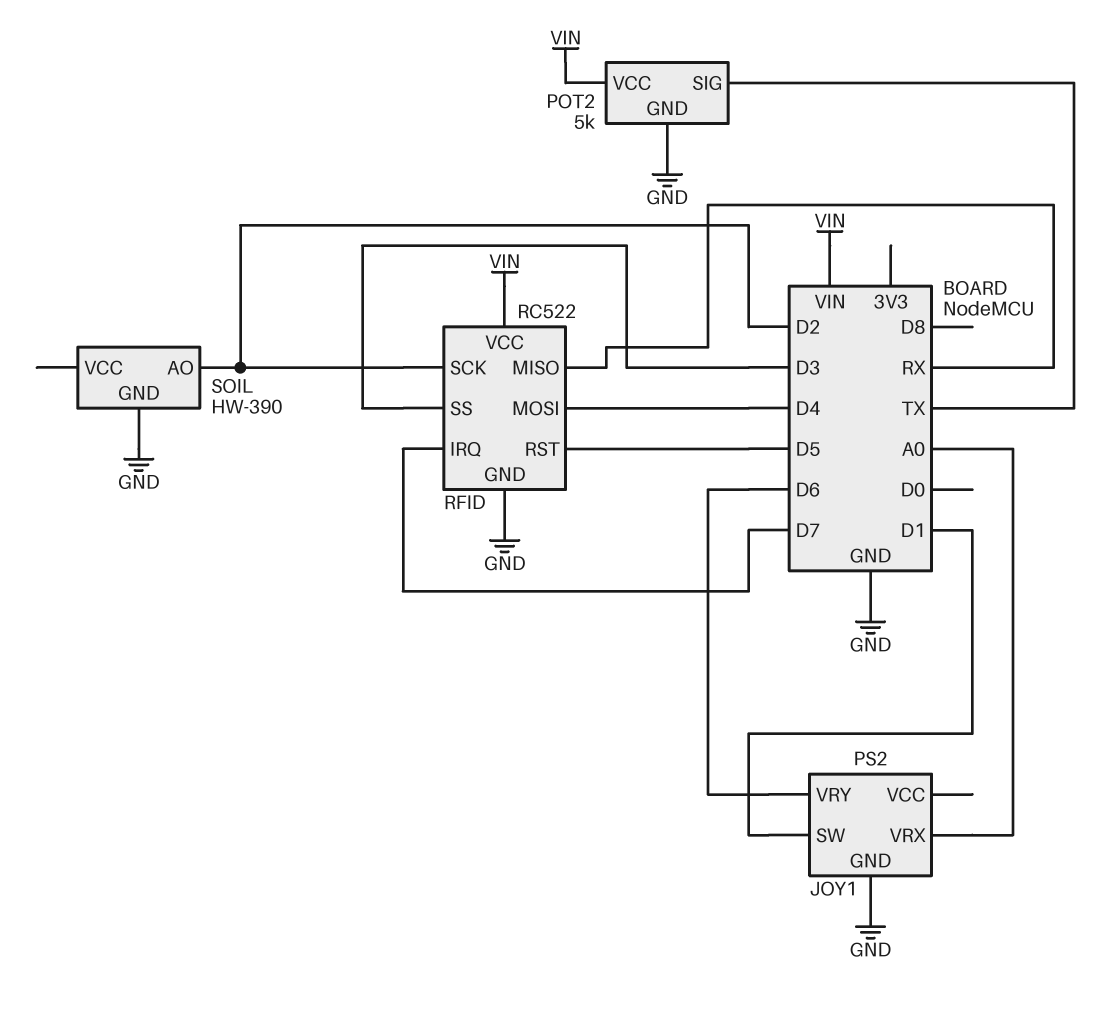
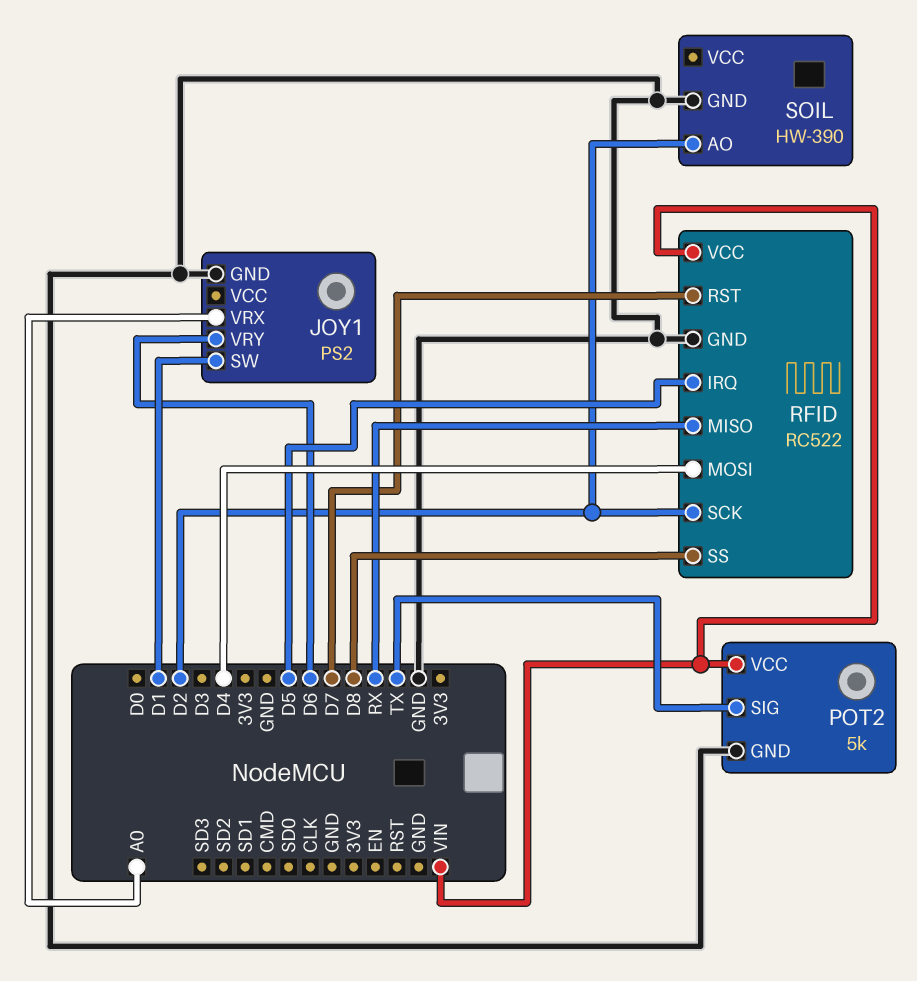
RFID pin IRQ: D7 -> D5
RFID pin RST: D5 -> D7
RFID pin SS: D3 -> D8

